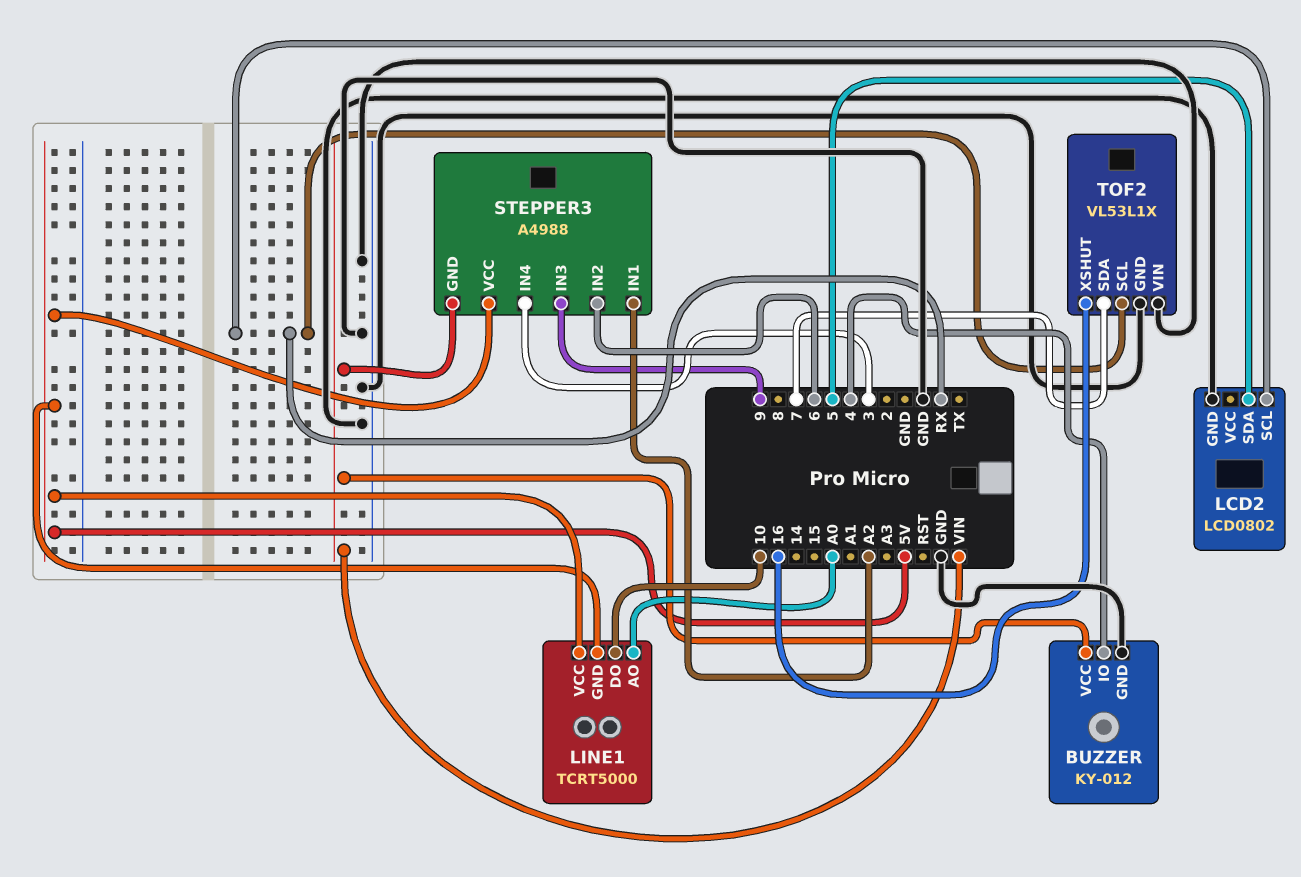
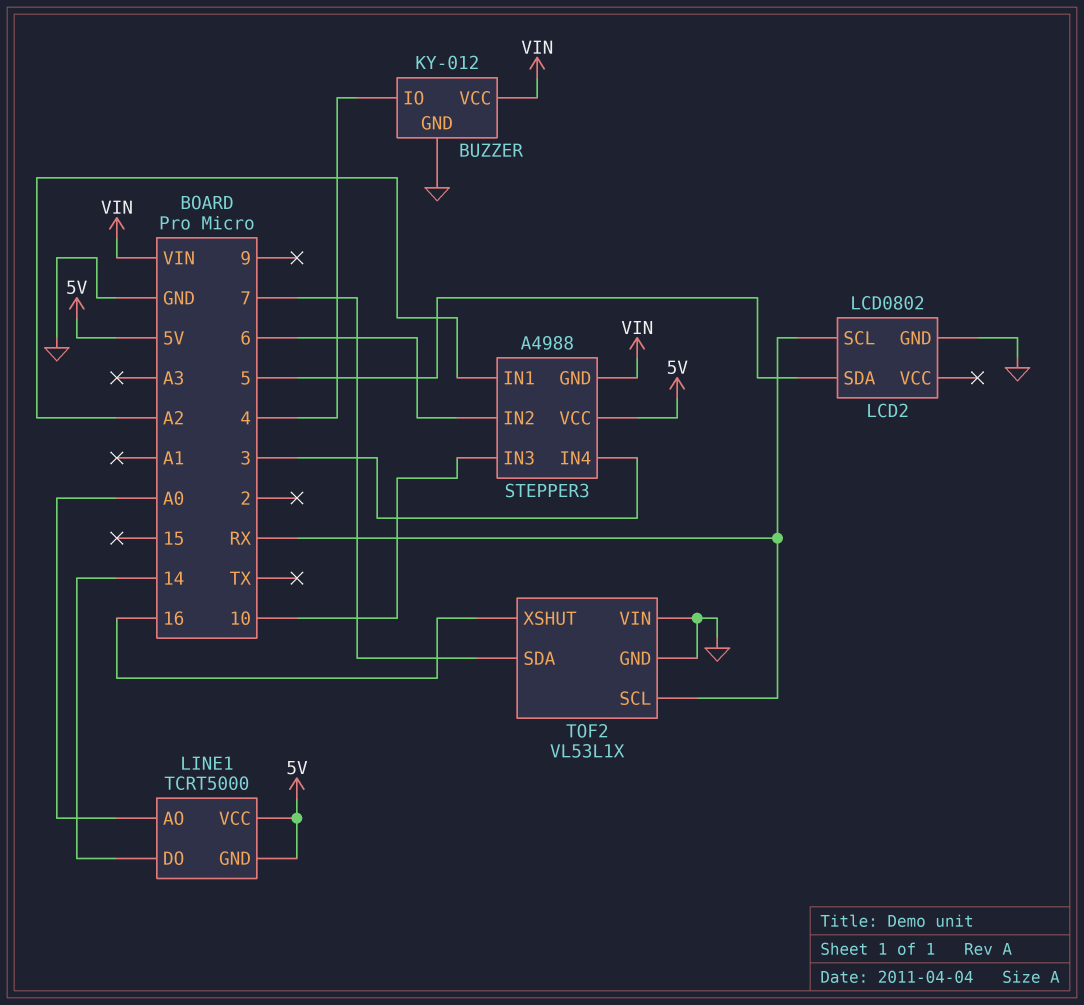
LINE1 pin DO: 10 -> 14
STEPPER3 pin IN3: 9 -> 10

